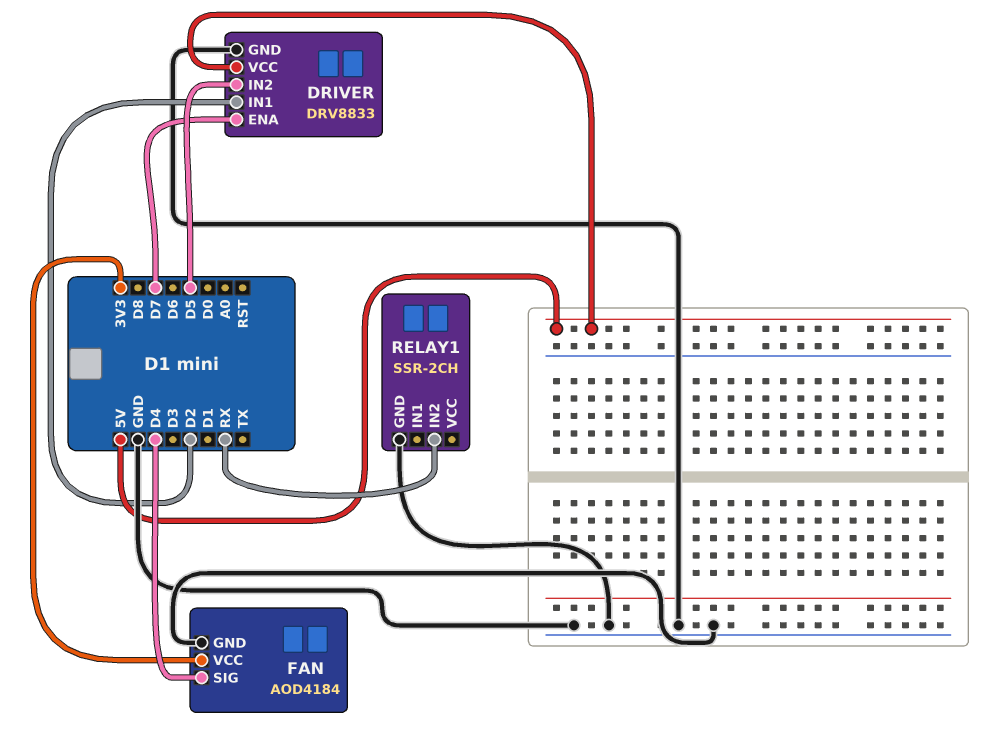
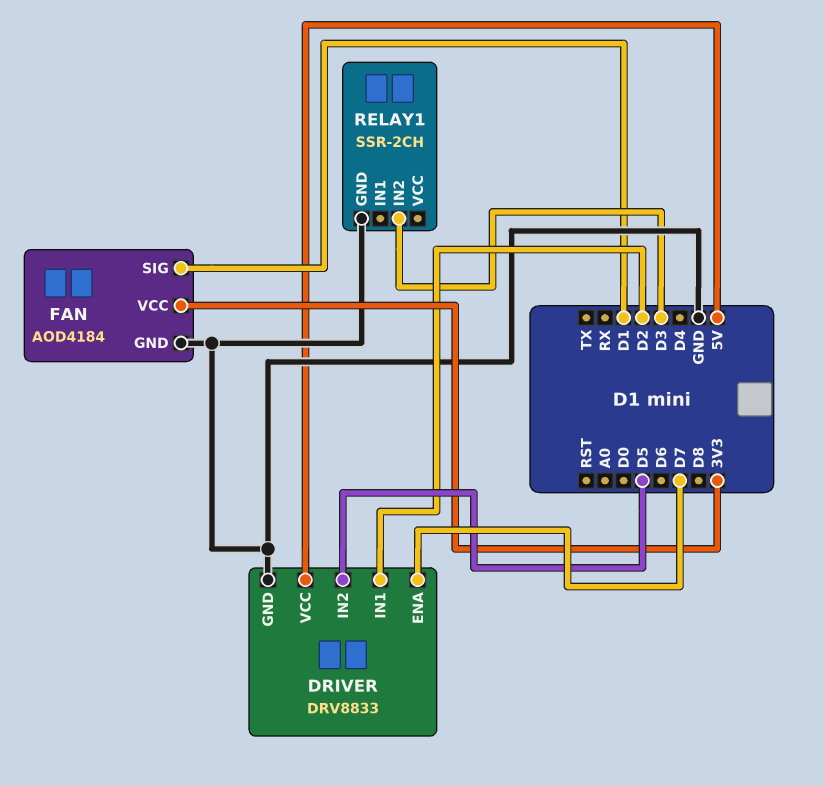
FAN pin SIG: D4 -> D1
RELAY1 pin IN2: RX -> D3

